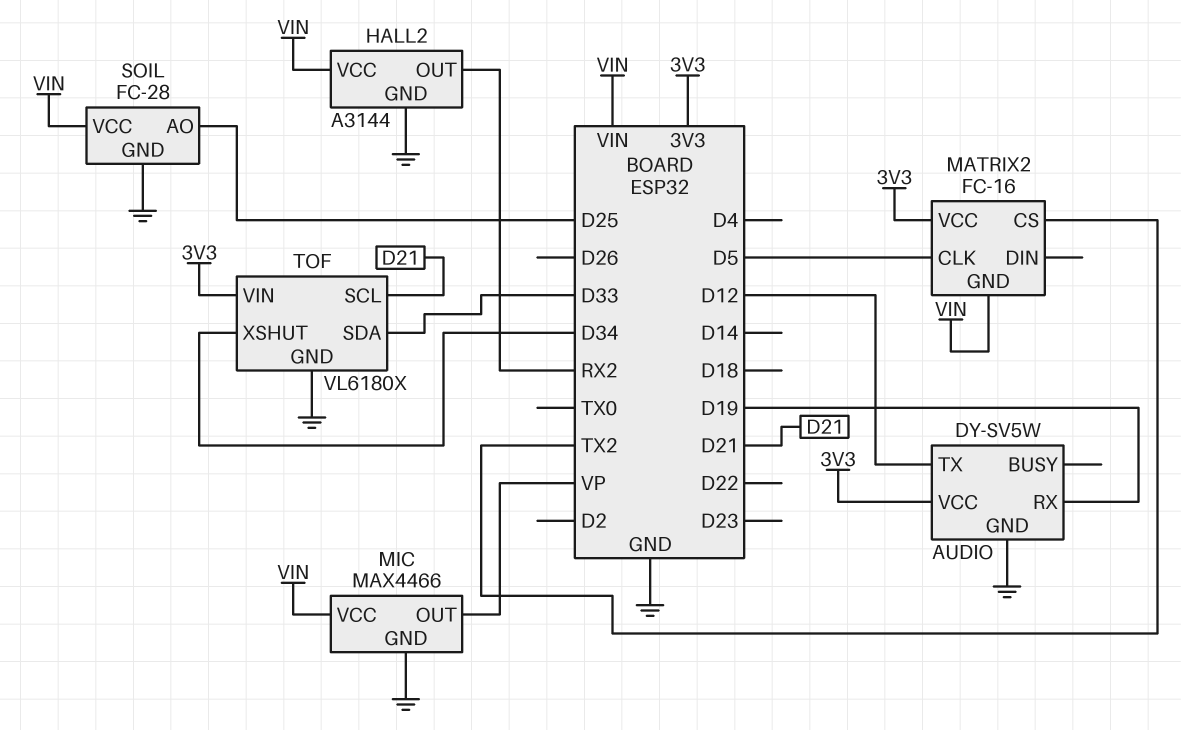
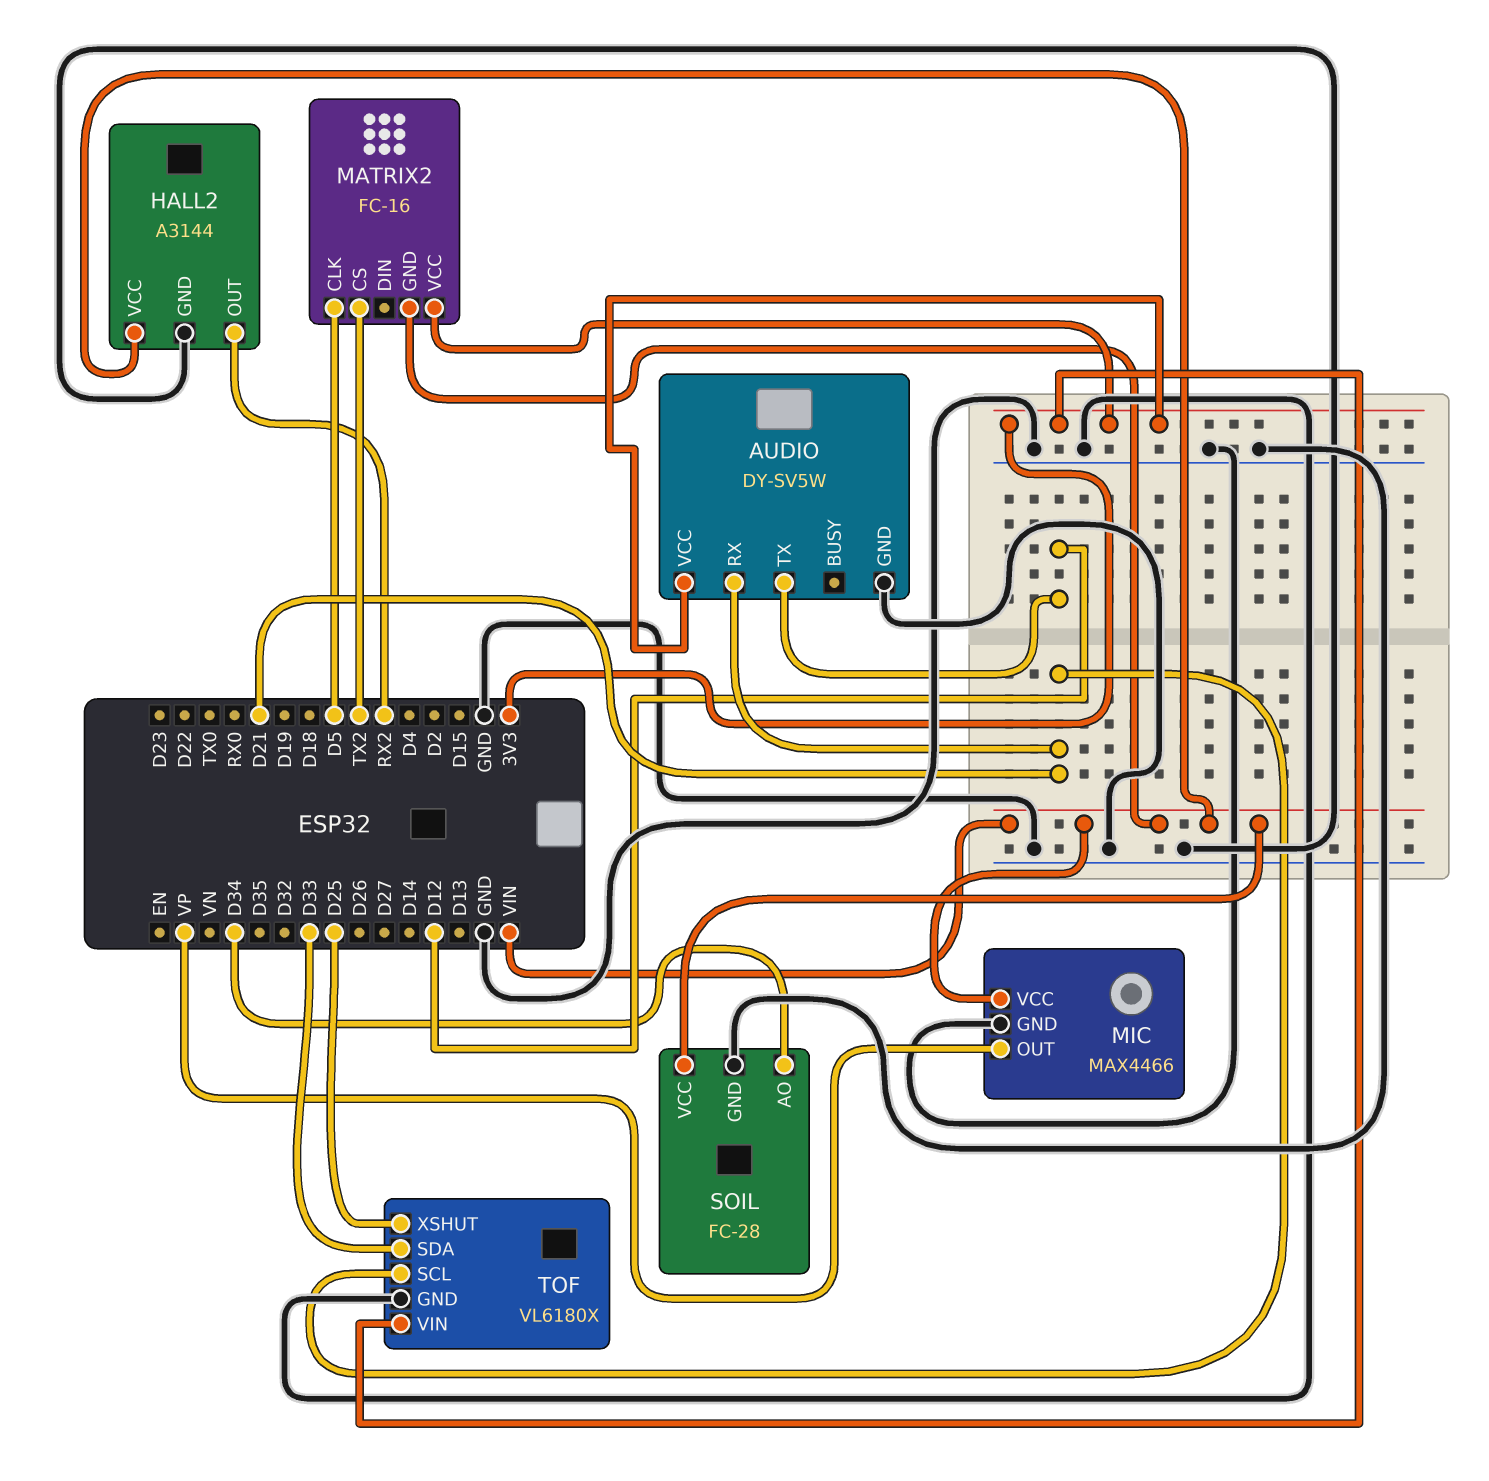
AUDIO pin RX: D19 -> D21
SOIL pin AO: D25 -> D34
TOF pin XSHUT: D34 -> D25

